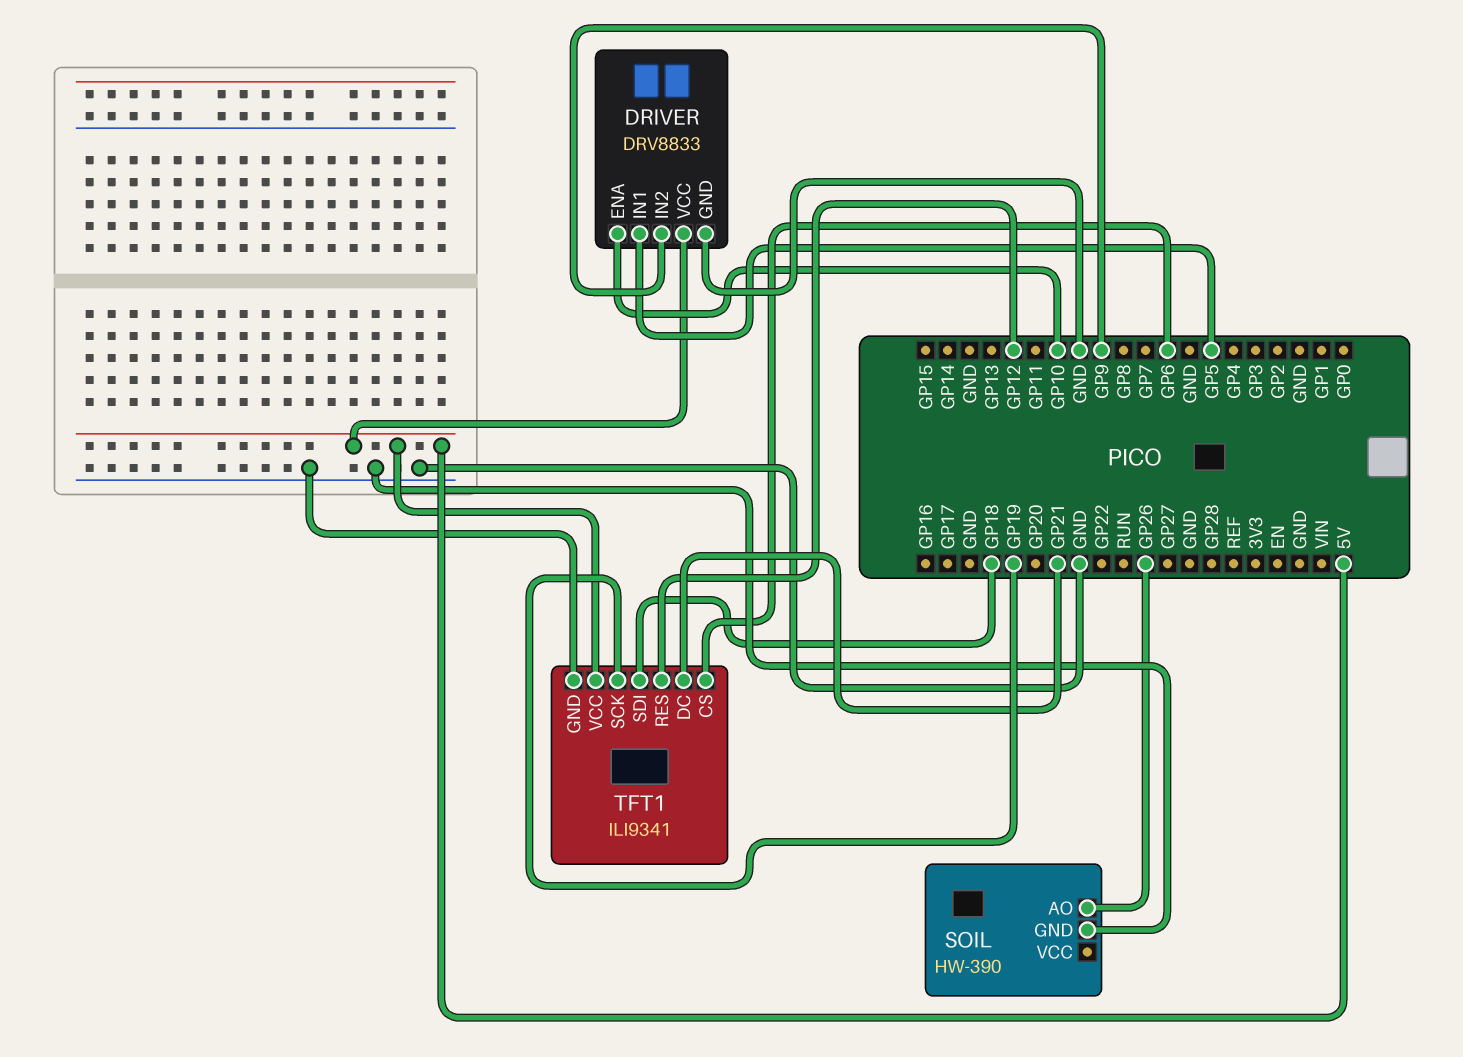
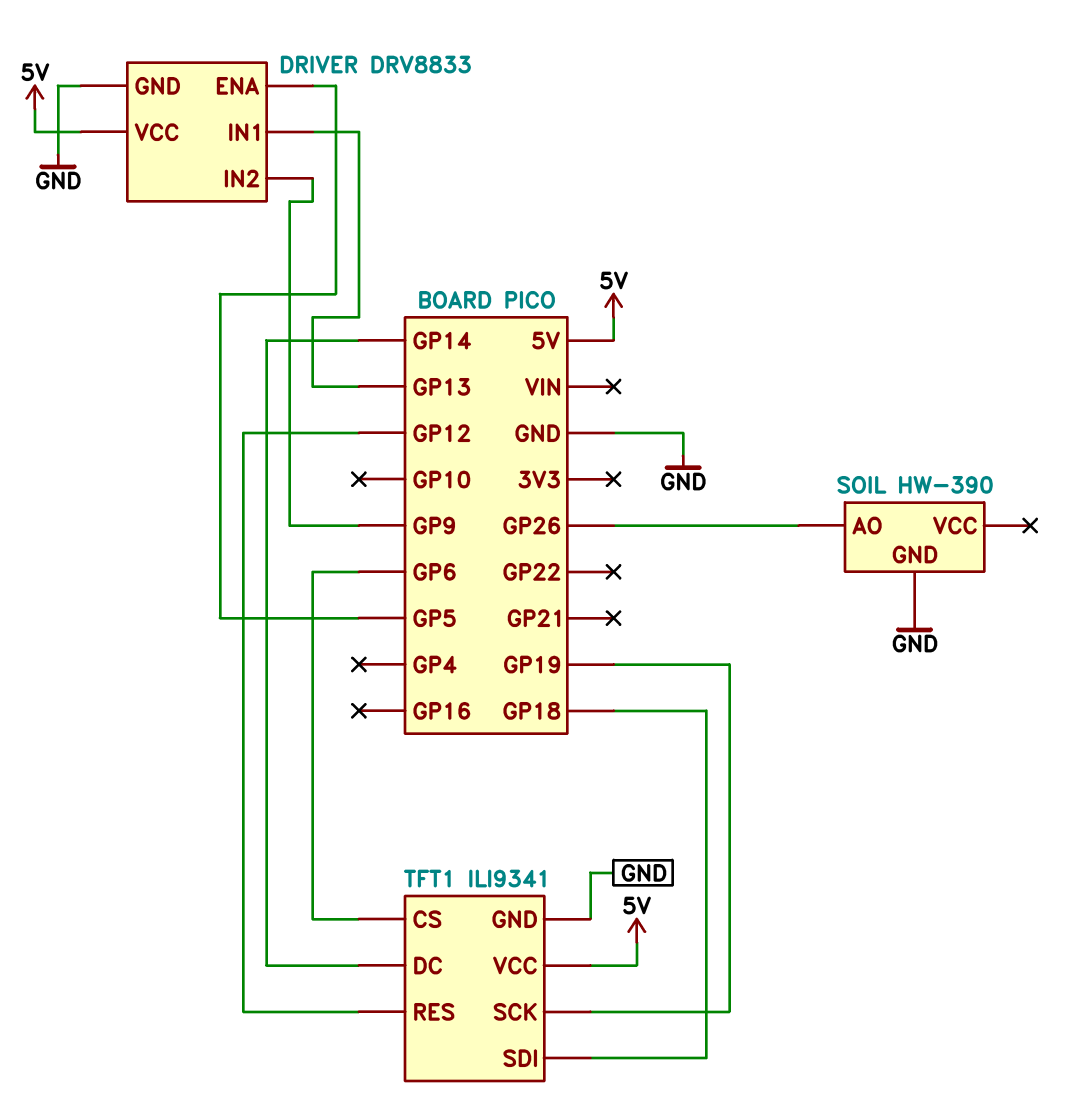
DRIVER pin ENA: GP10 -> GP5
DRIVER pin IN1: GP5 -> GP13
TFT1 pin DC: GP21 -> GP14

